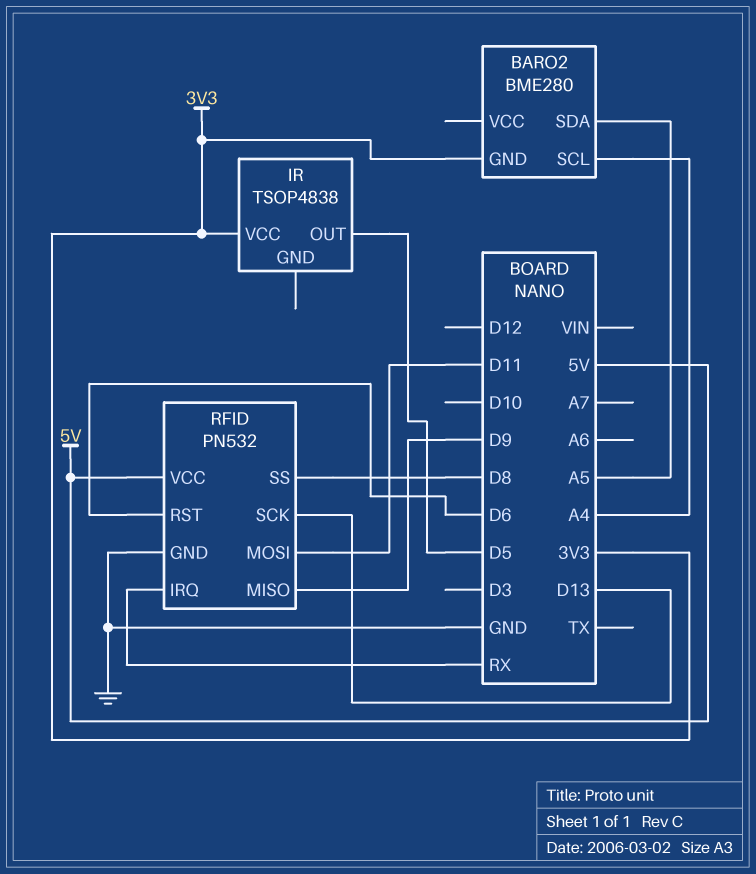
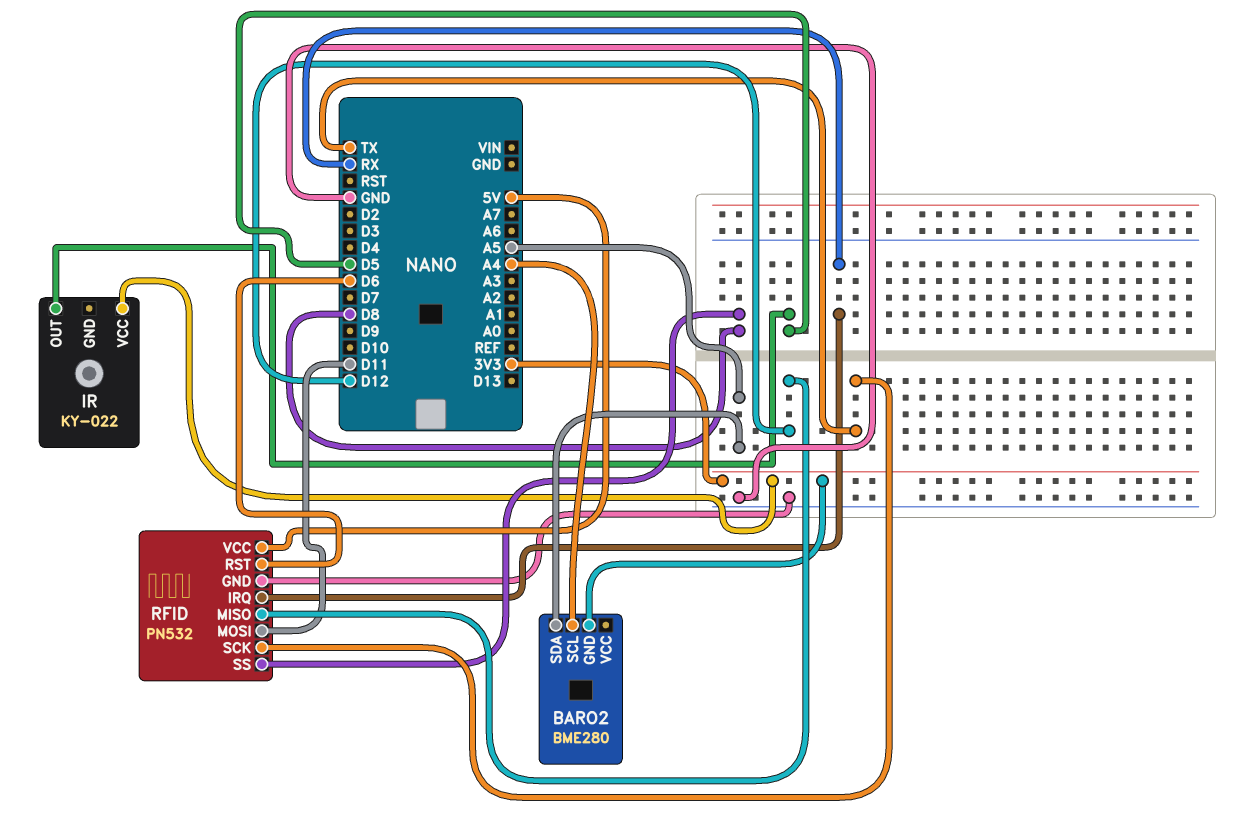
IR: TSOP4838 -> KY-022
RFID pin MISO: D9 -> D12
RFID pin SCK: D13 -> TX

